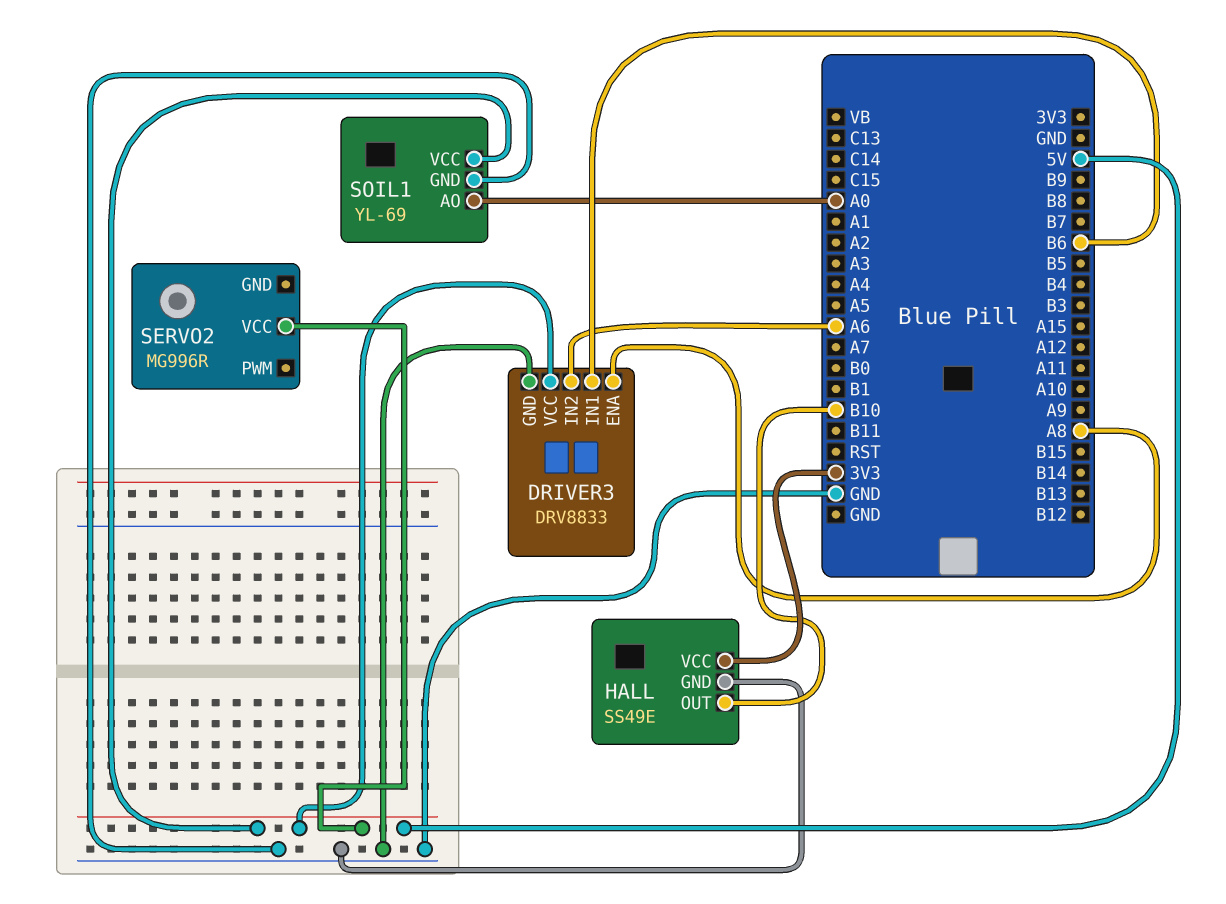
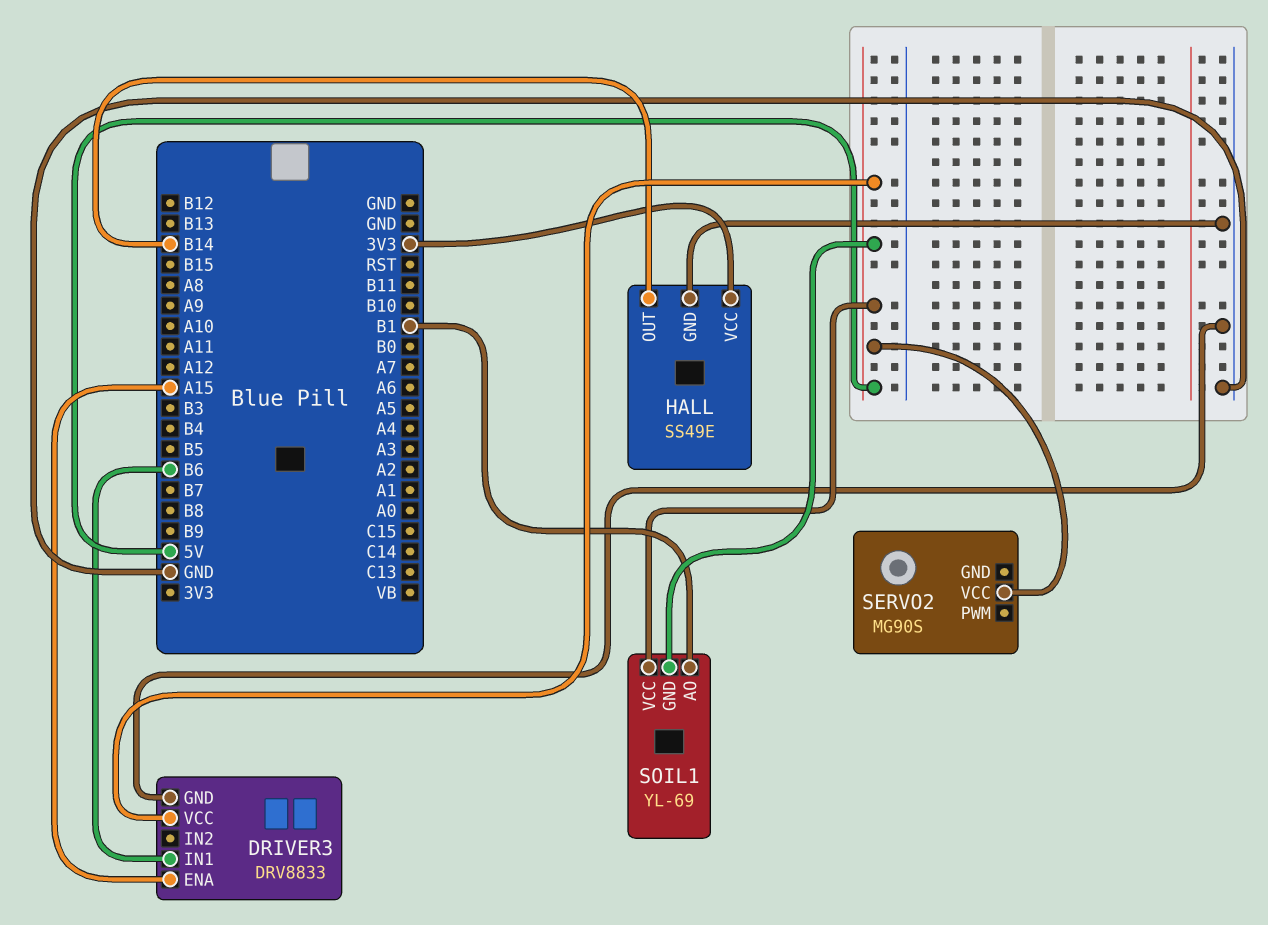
DRIVER3 pin ENA: A8 -> A15
DRIVER3 pin IN2: A6 -> none
HALL pin OUT: B10 -> B14
SERVO2: MG996R -> MG90S
SOIL1 pin AO: A0 -> B1
SOIL1 pin GND: GND -> 5V

